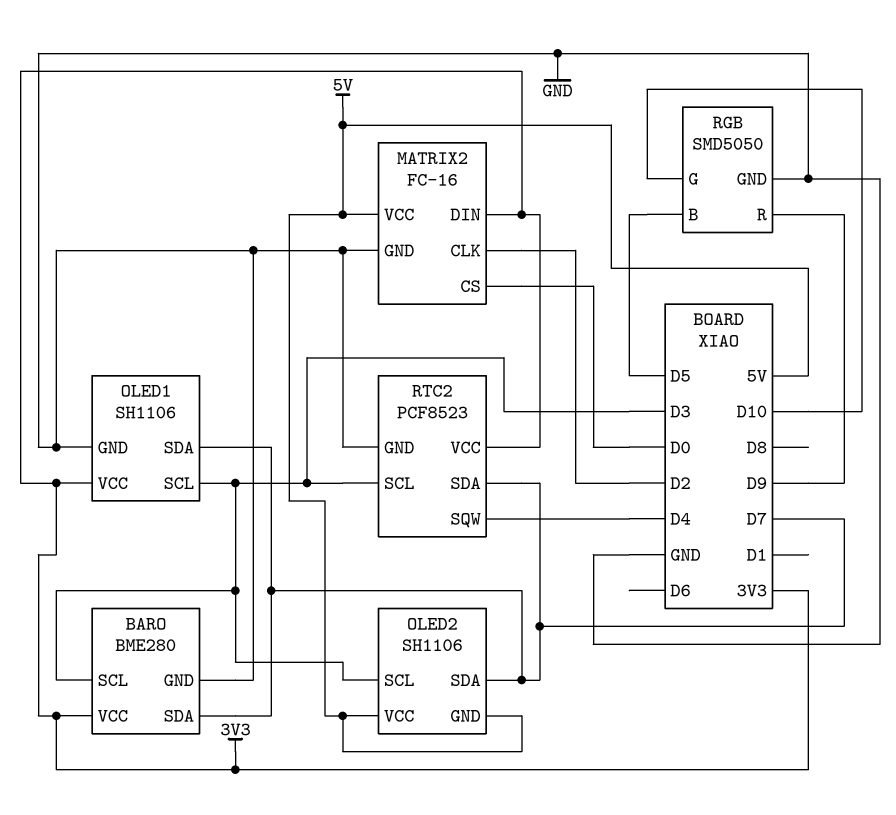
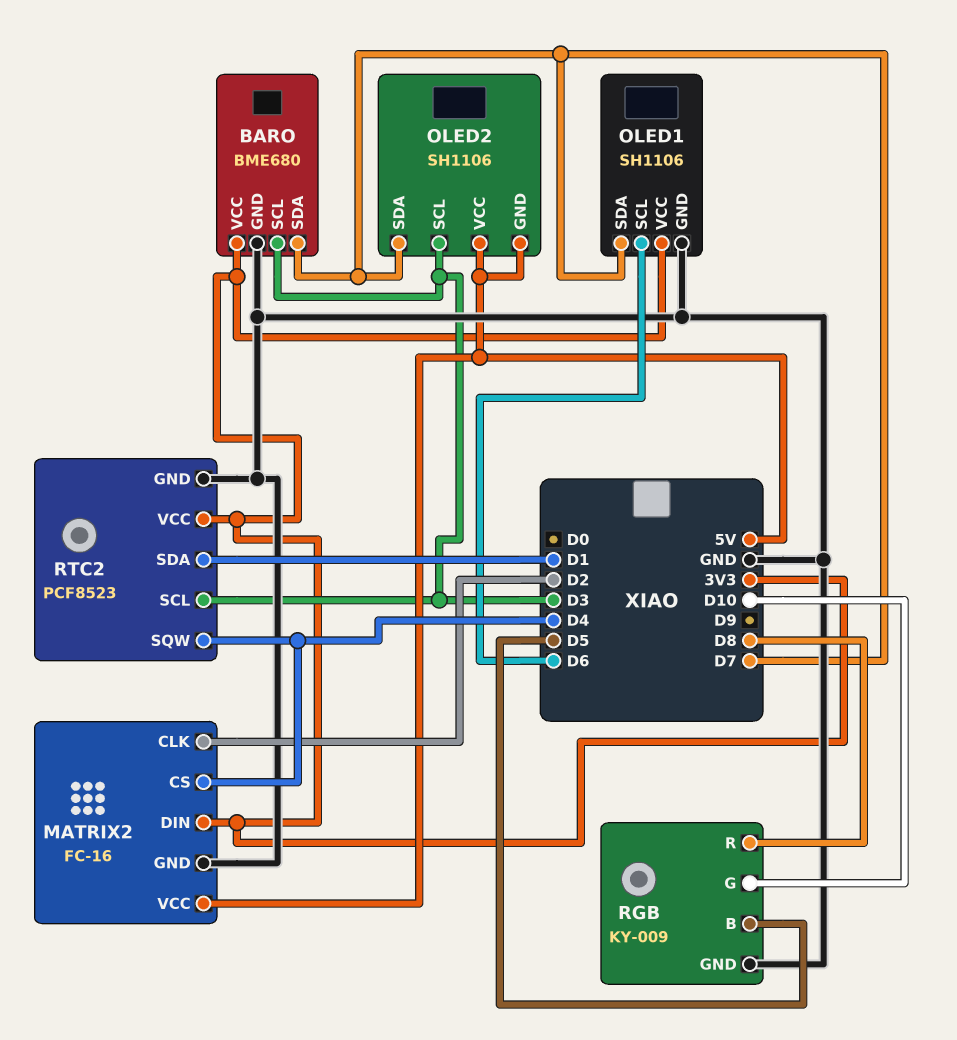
BARO: BME280 -> BME680
MATRIX2 pin CS: D0 -> D4
OLED1 pin SCL: D3 -> D6
RGB: SMD5050 -> KY-009
RGB pin R: D9 -> D8
RTC2 pin SDA: D7 -> D1

